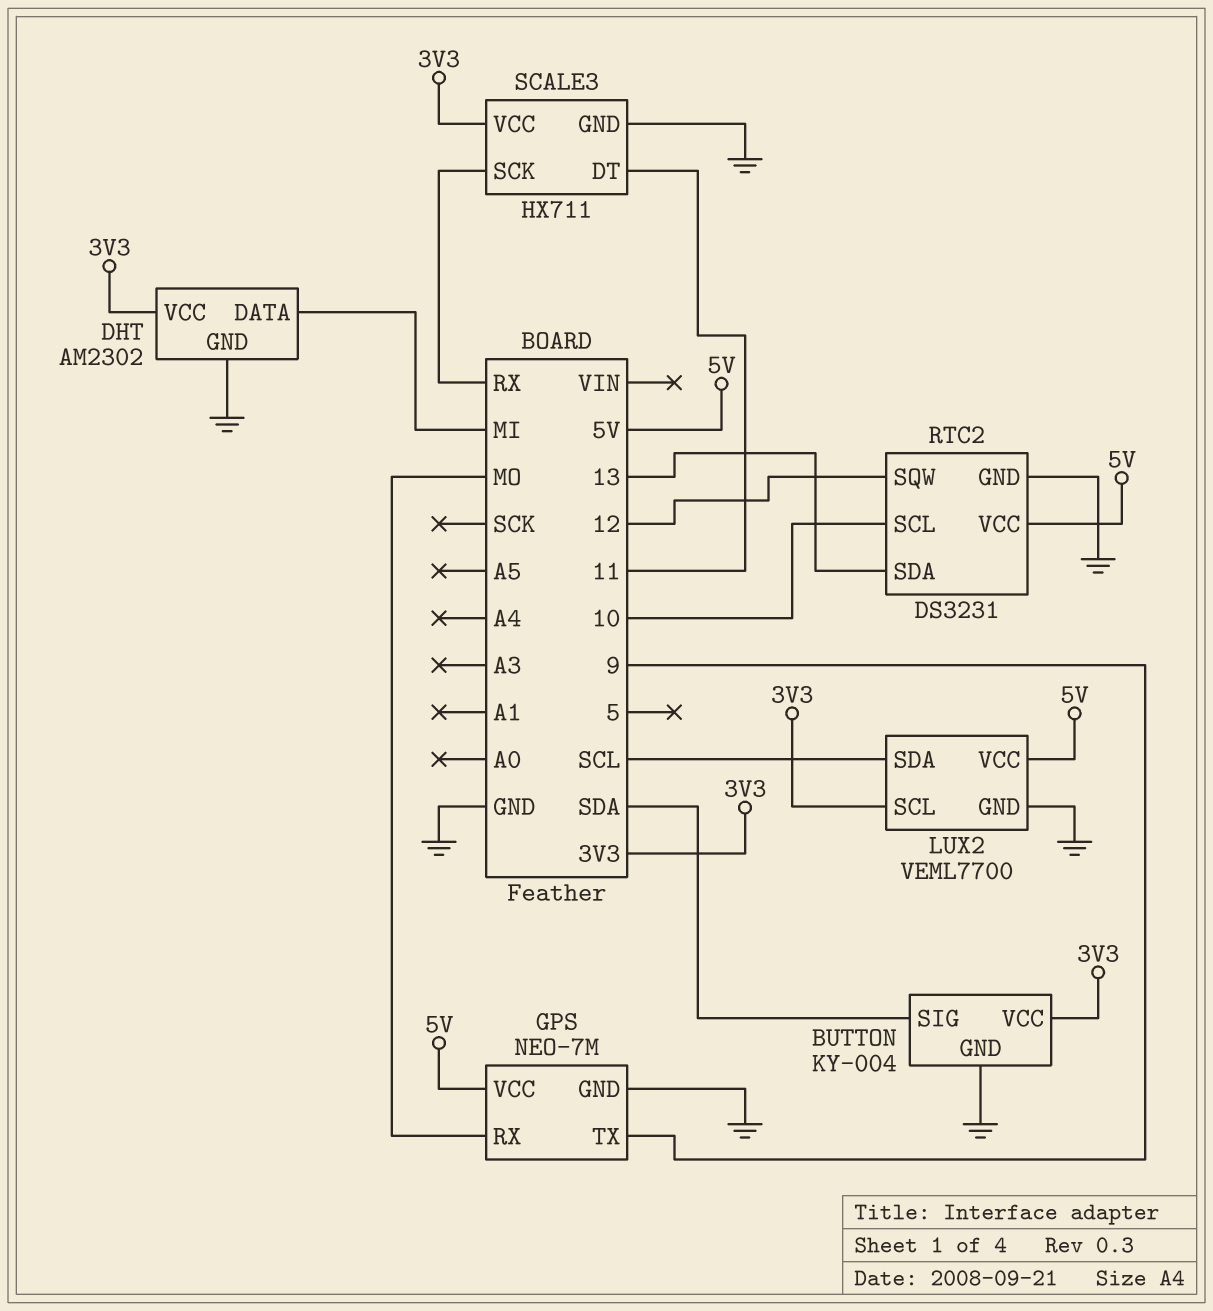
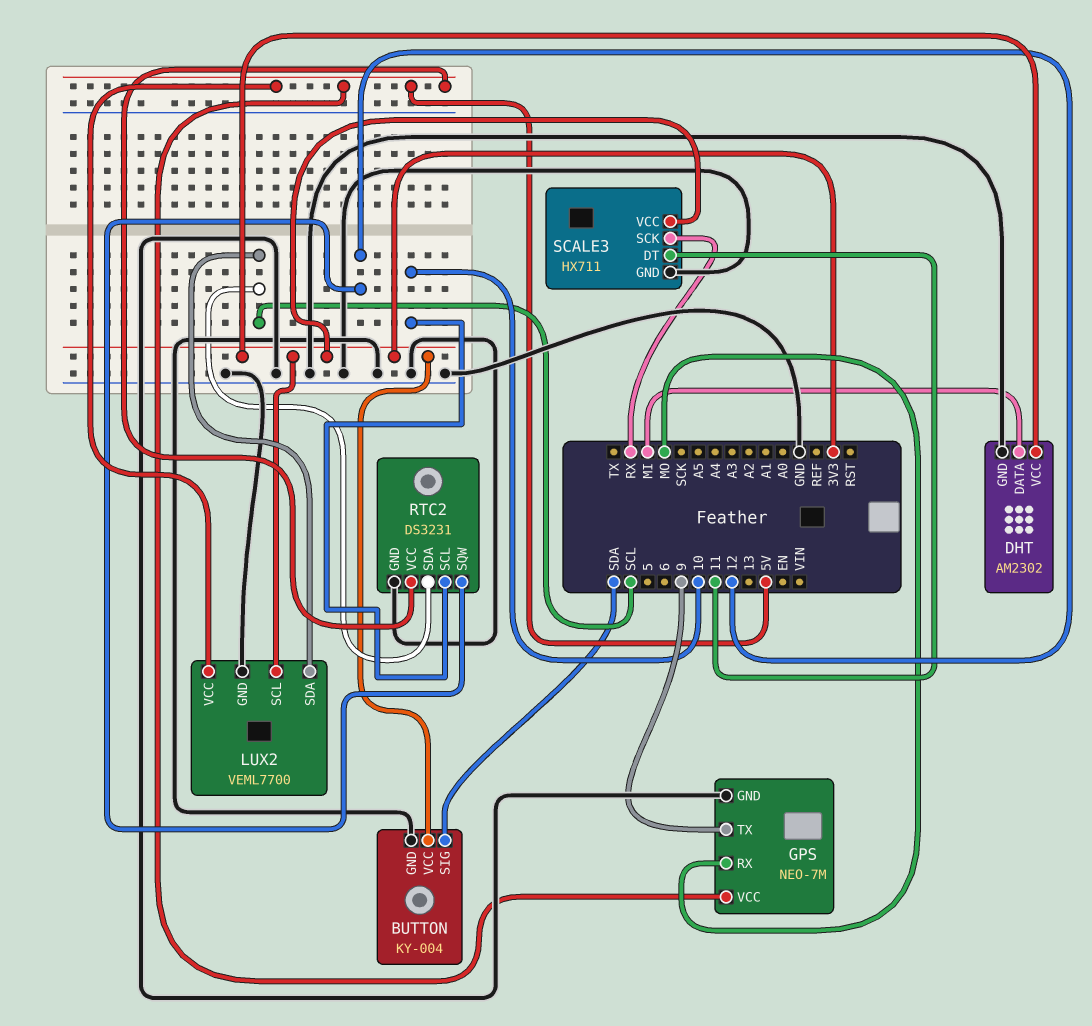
RTC2 pin SDA: 13 -> SCL

